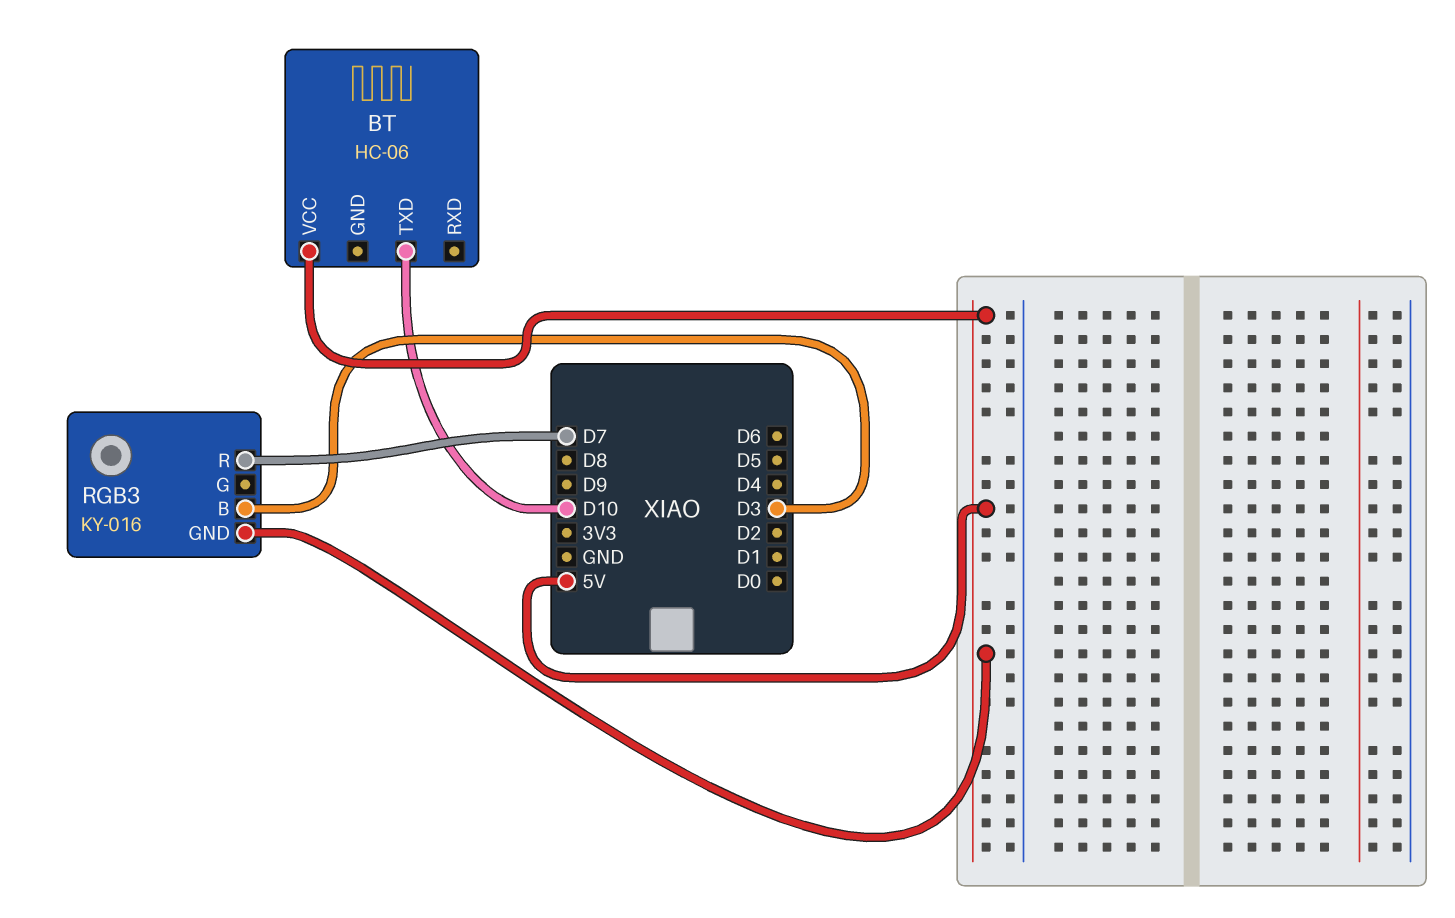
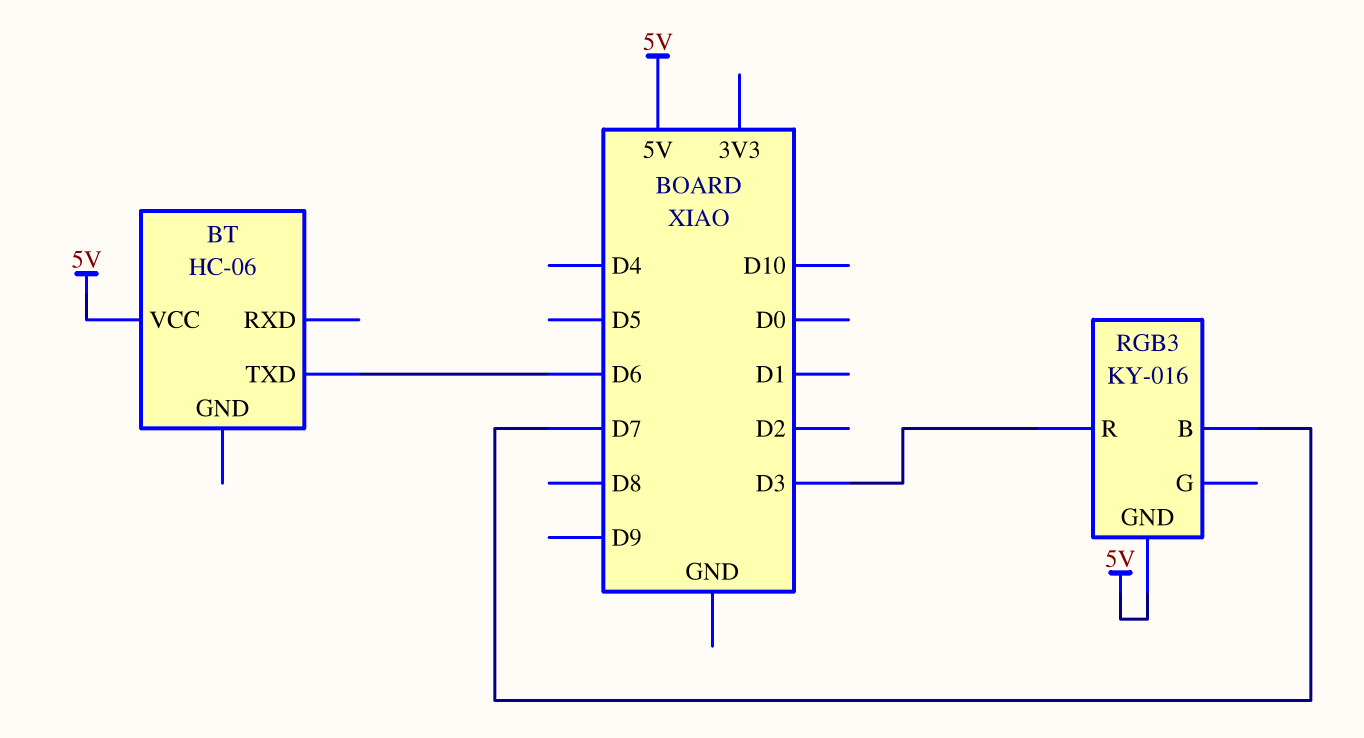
BT pin TXD: D10 -> D6
RGB3 pin B: D3 -> D7
RGB3 pin R: D7 -> D3

